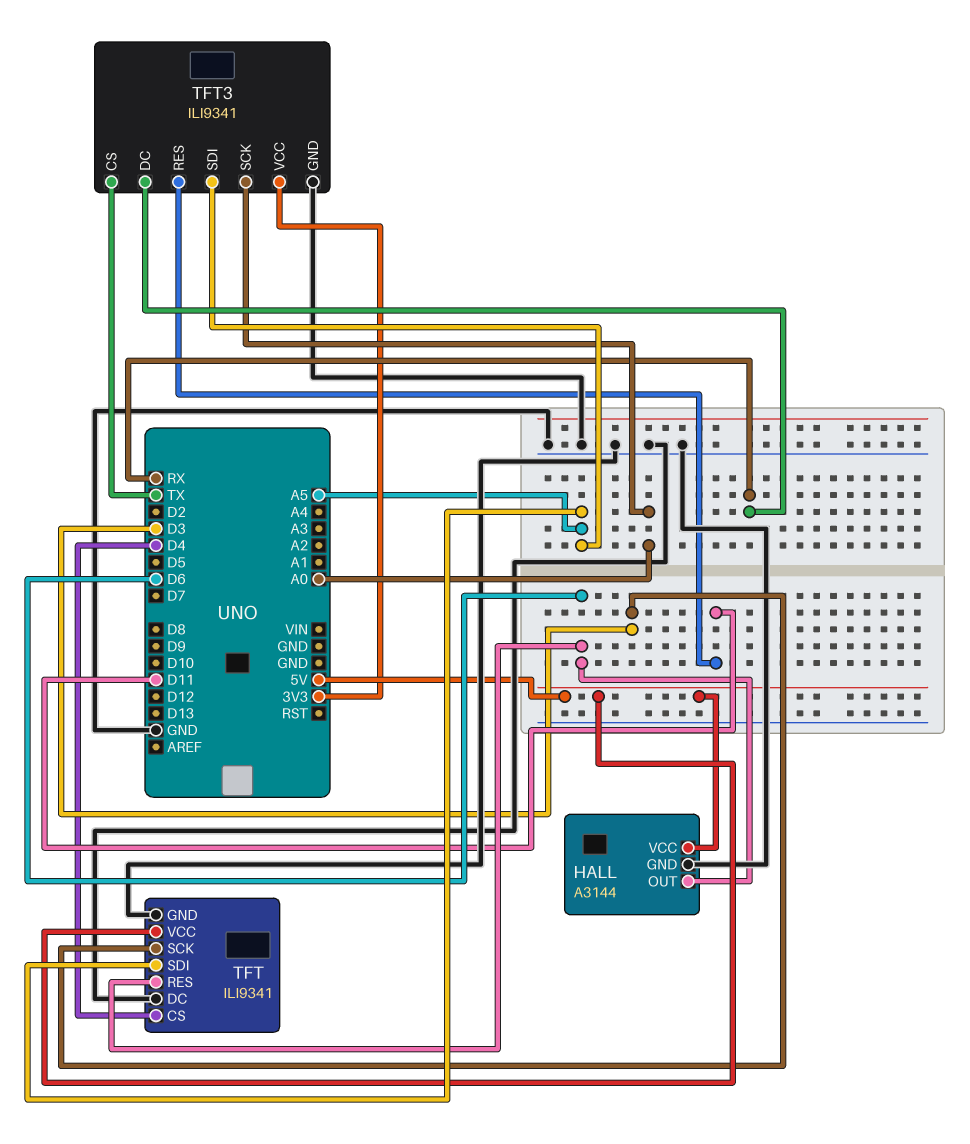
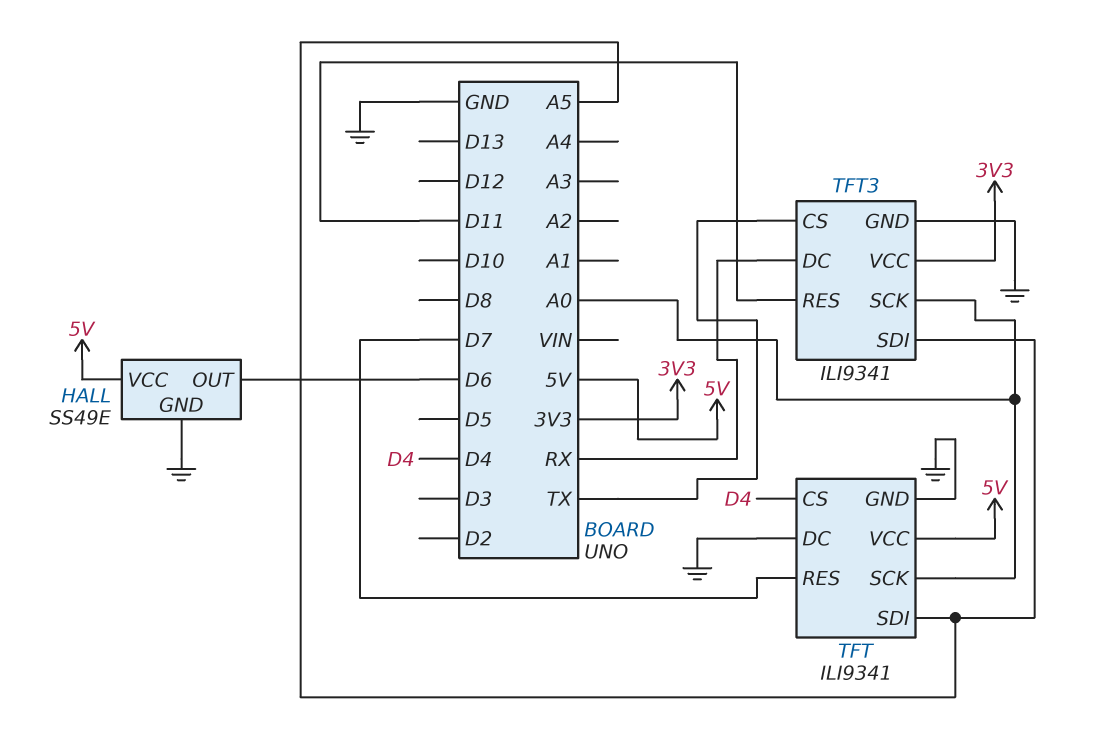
HALL: A3144 -> SS49E
TFT pin RES: D6 -> D7
TFT pin SCK: D3 -> A0

